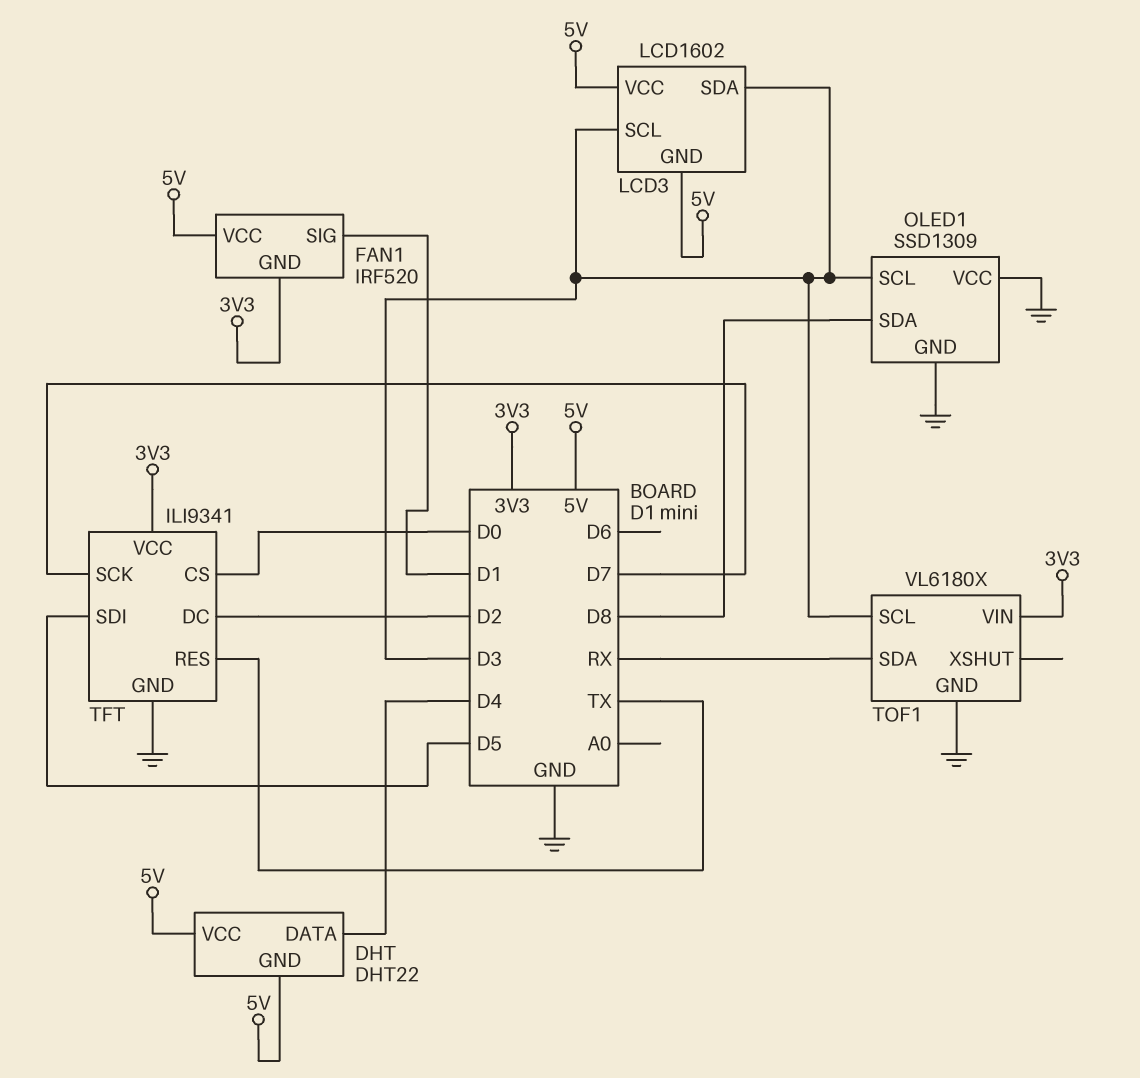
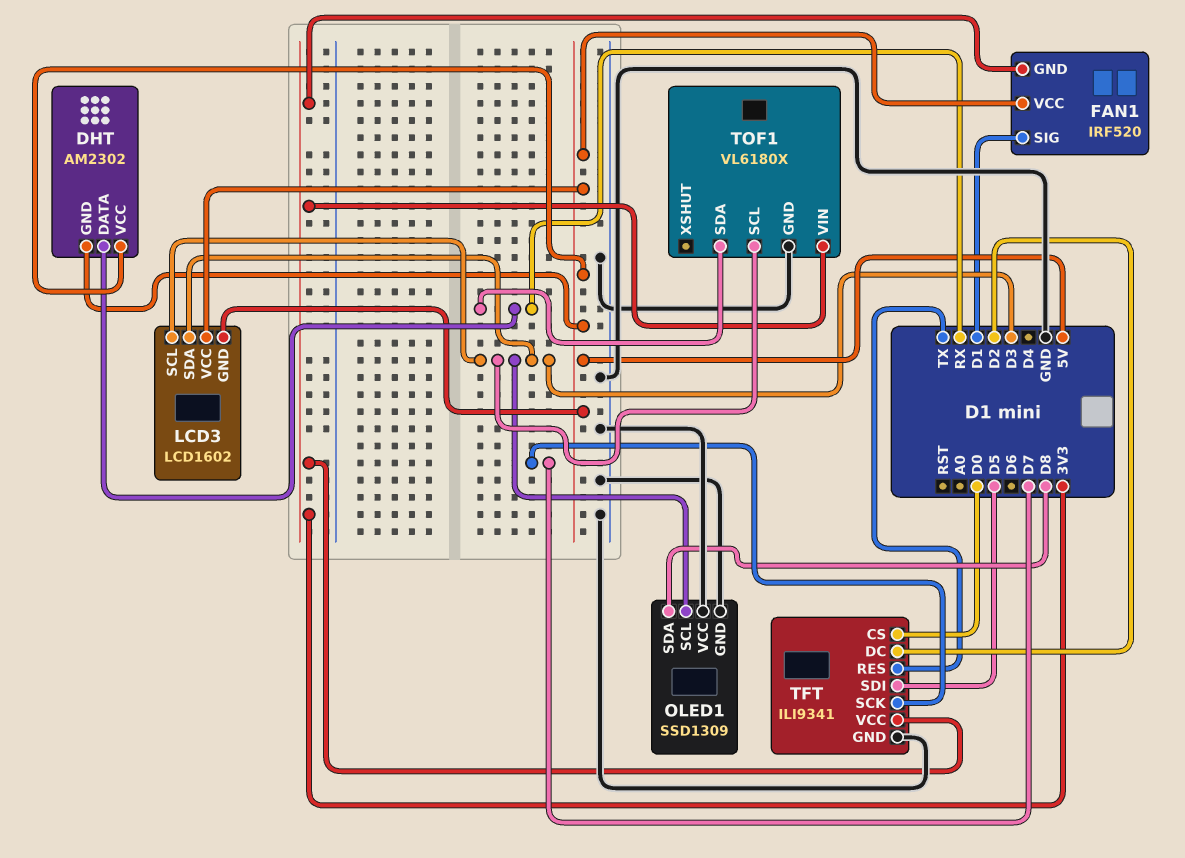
DHT: DHT22 -> AM2302
DHT pin DATA: D4 -> RX

